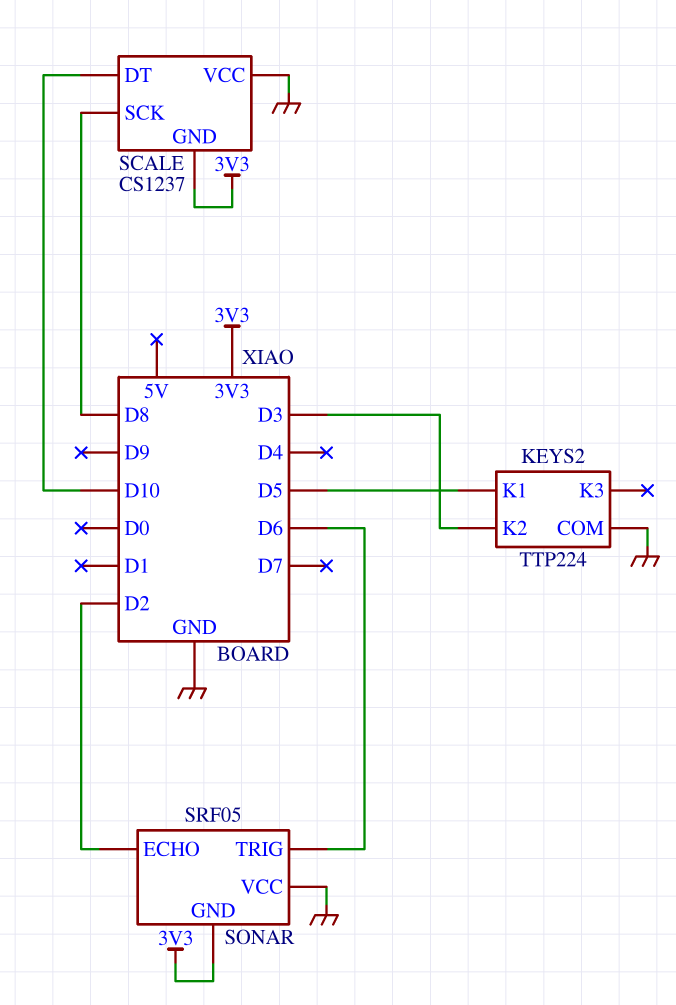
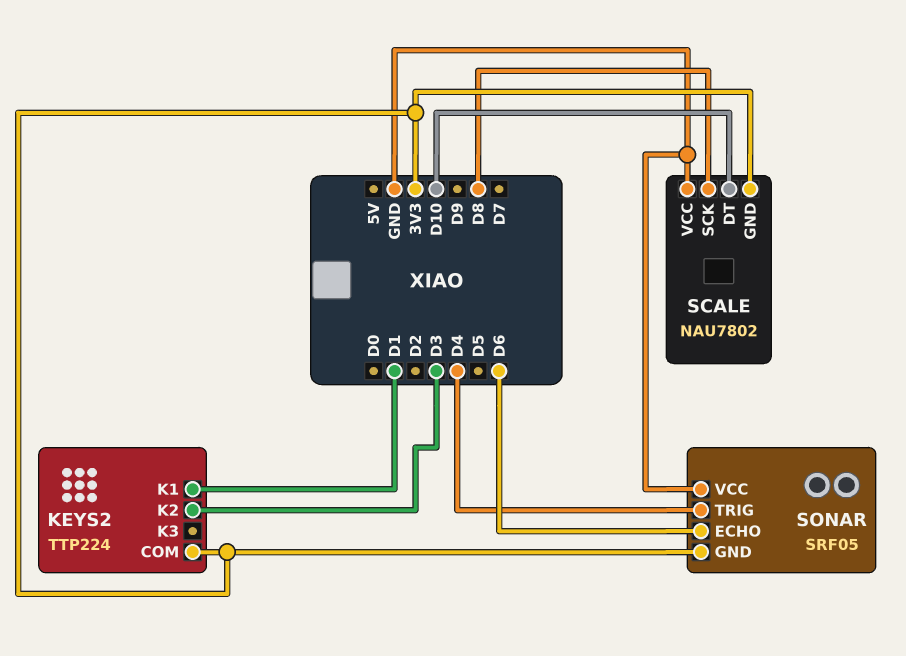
KEYS2 pin COM: GND -> 3V3
KEYS2 pin K1: D5 -> D1
SCALE: CS1237 -> NAU7802
SONAR pin ECHO: D2 -> D6
SONAR pin TRIG: D6 -> D4

